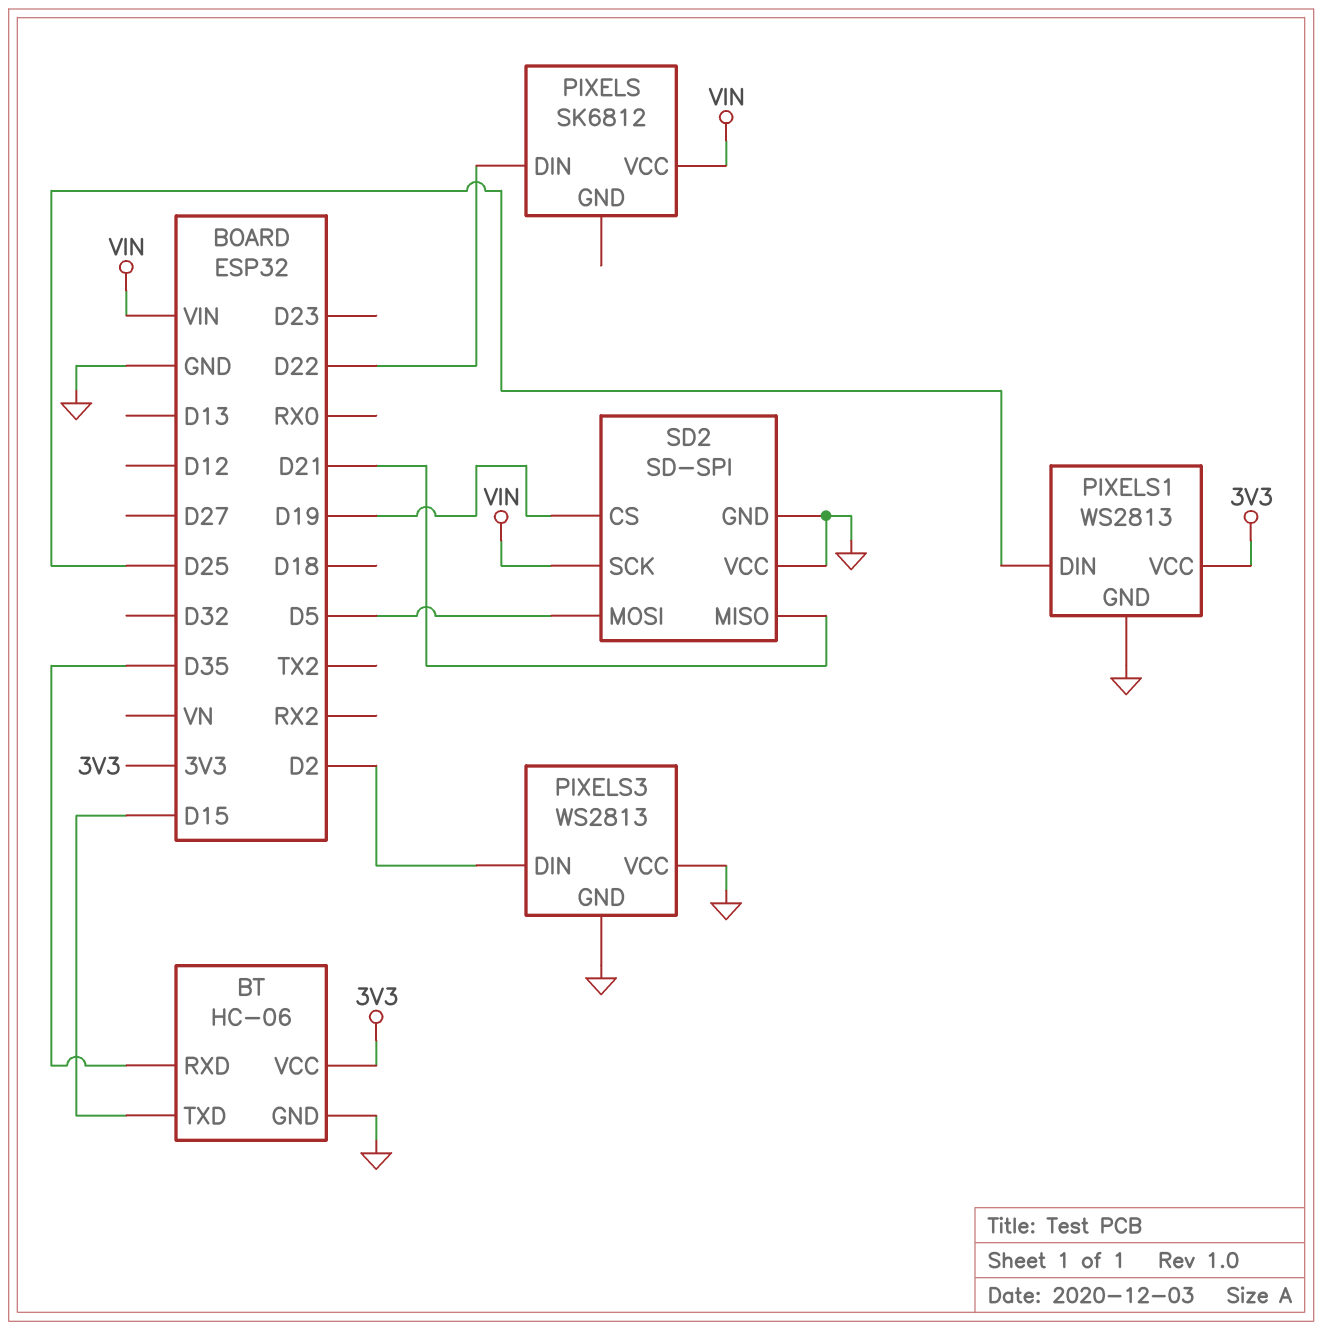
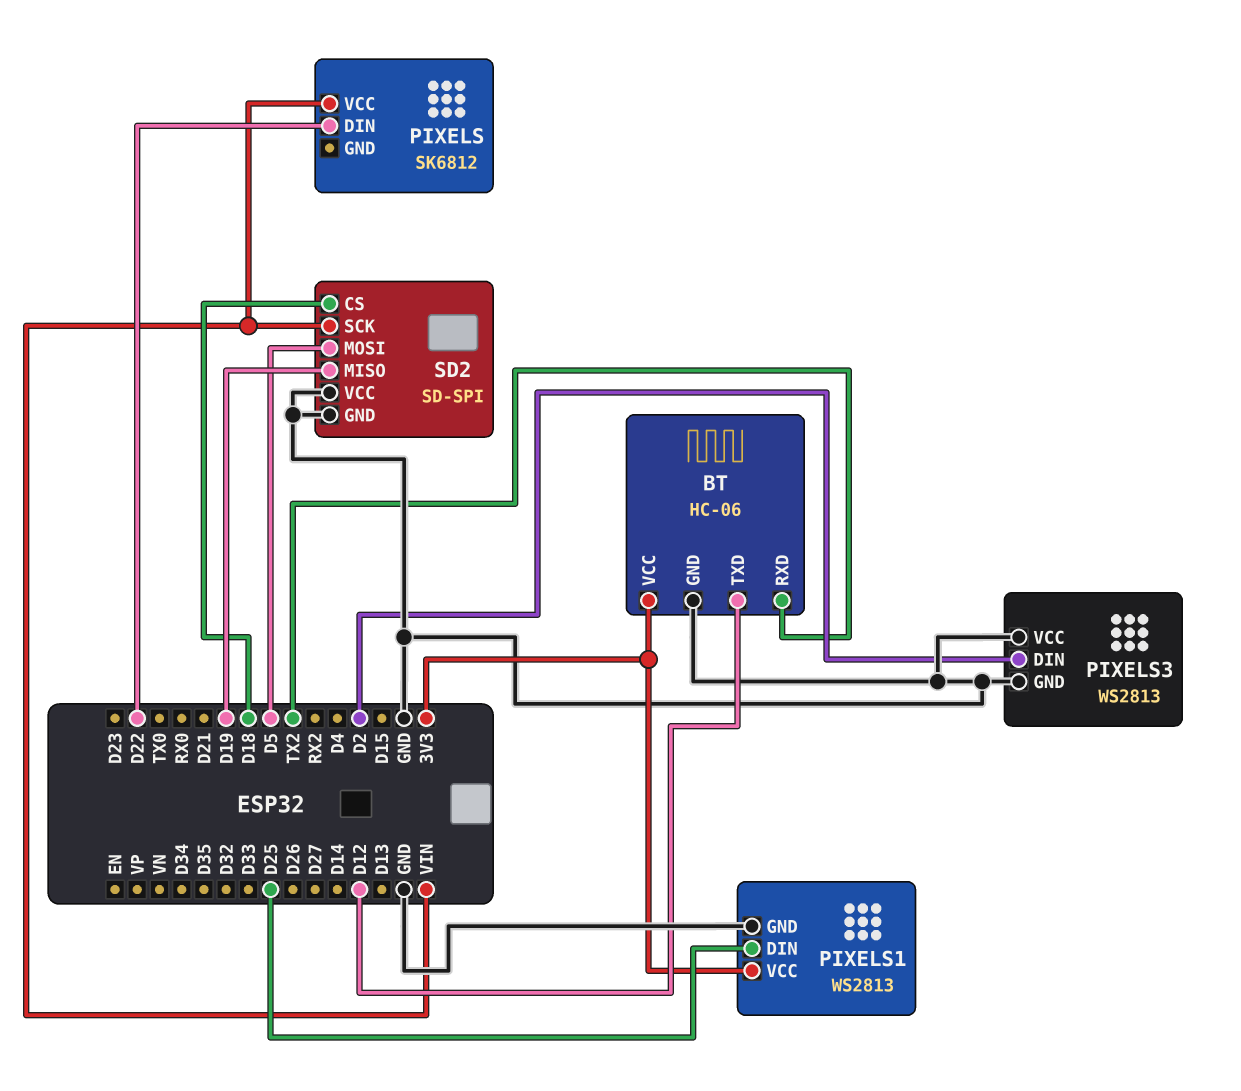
BT pin RXD: D35 -> TX2
BT pin TXD: D15 -> D12
SD2 pin CS: D19 -> D18
SD2 pin MISO: D21 -> D19

